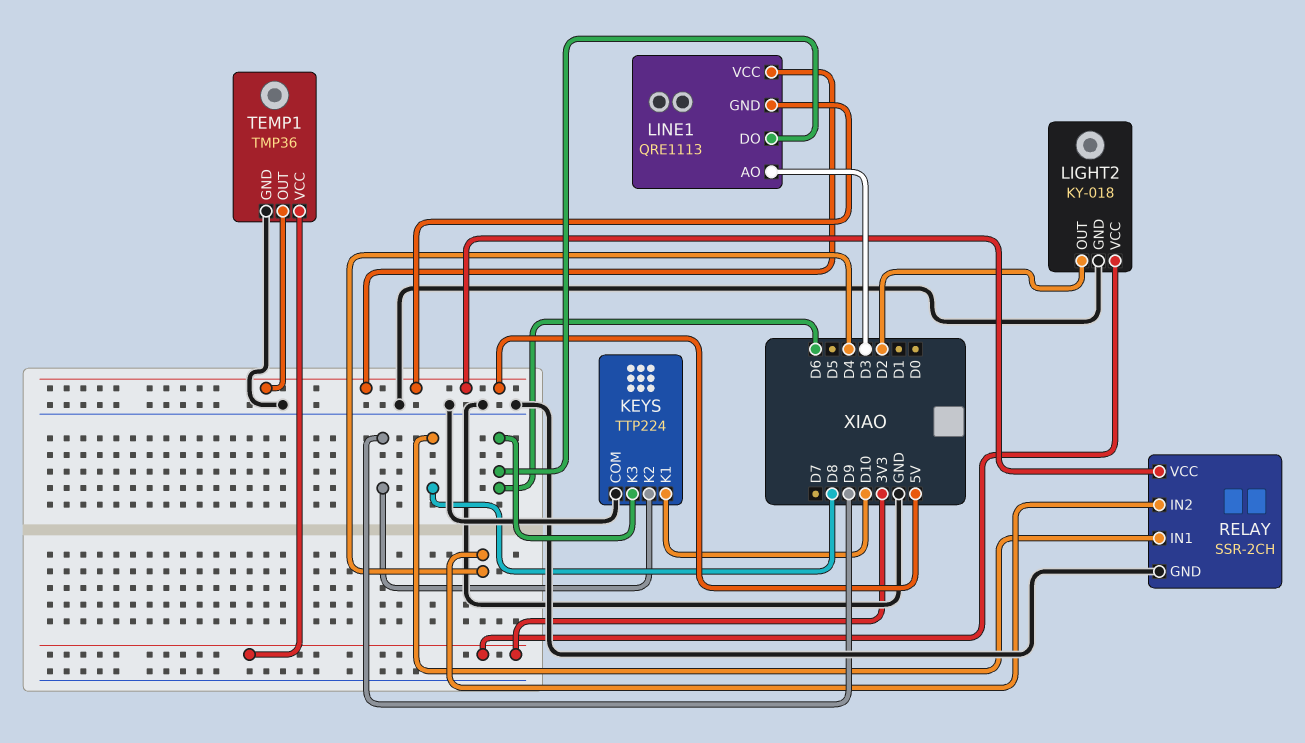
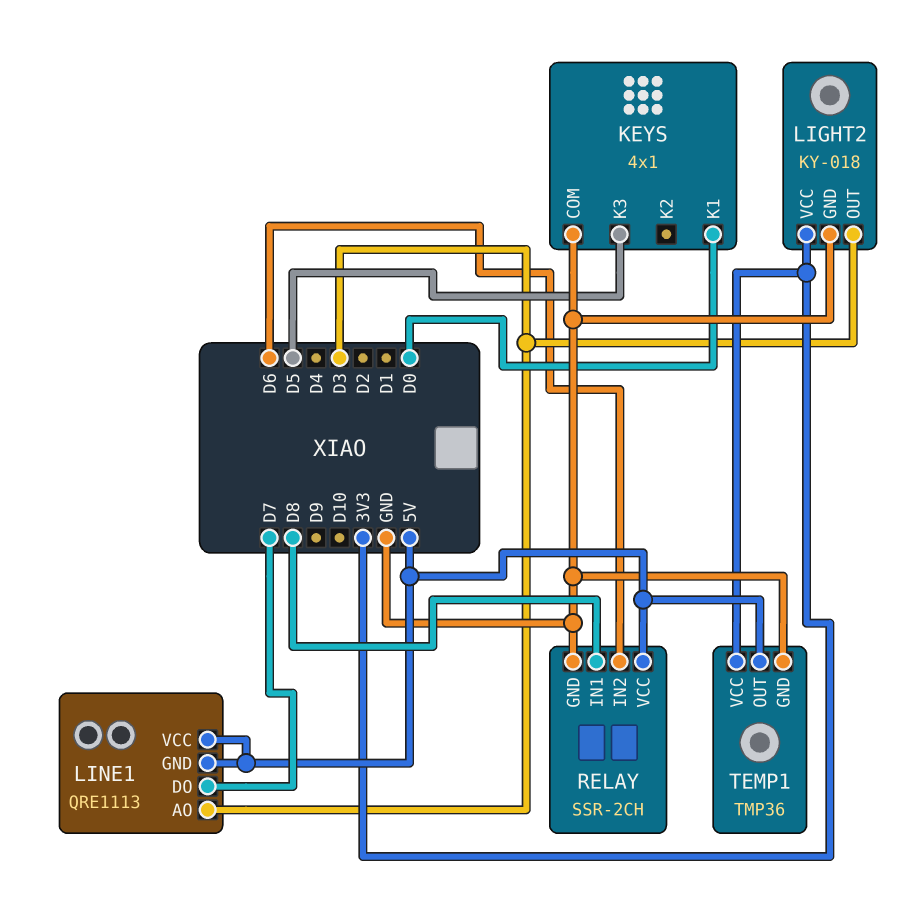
KEYS: TTP224 -> 4x1
KEYS pin K1: D10 -> D0
KEYS pin K2: D9 -> none
KEYS pin K3: D6 -> D5
LIGHT2 pin OUT: D2 -> D3
LINE1 pin DO: D6 -> D7
RELAY pin IN2: D4 -> D6

